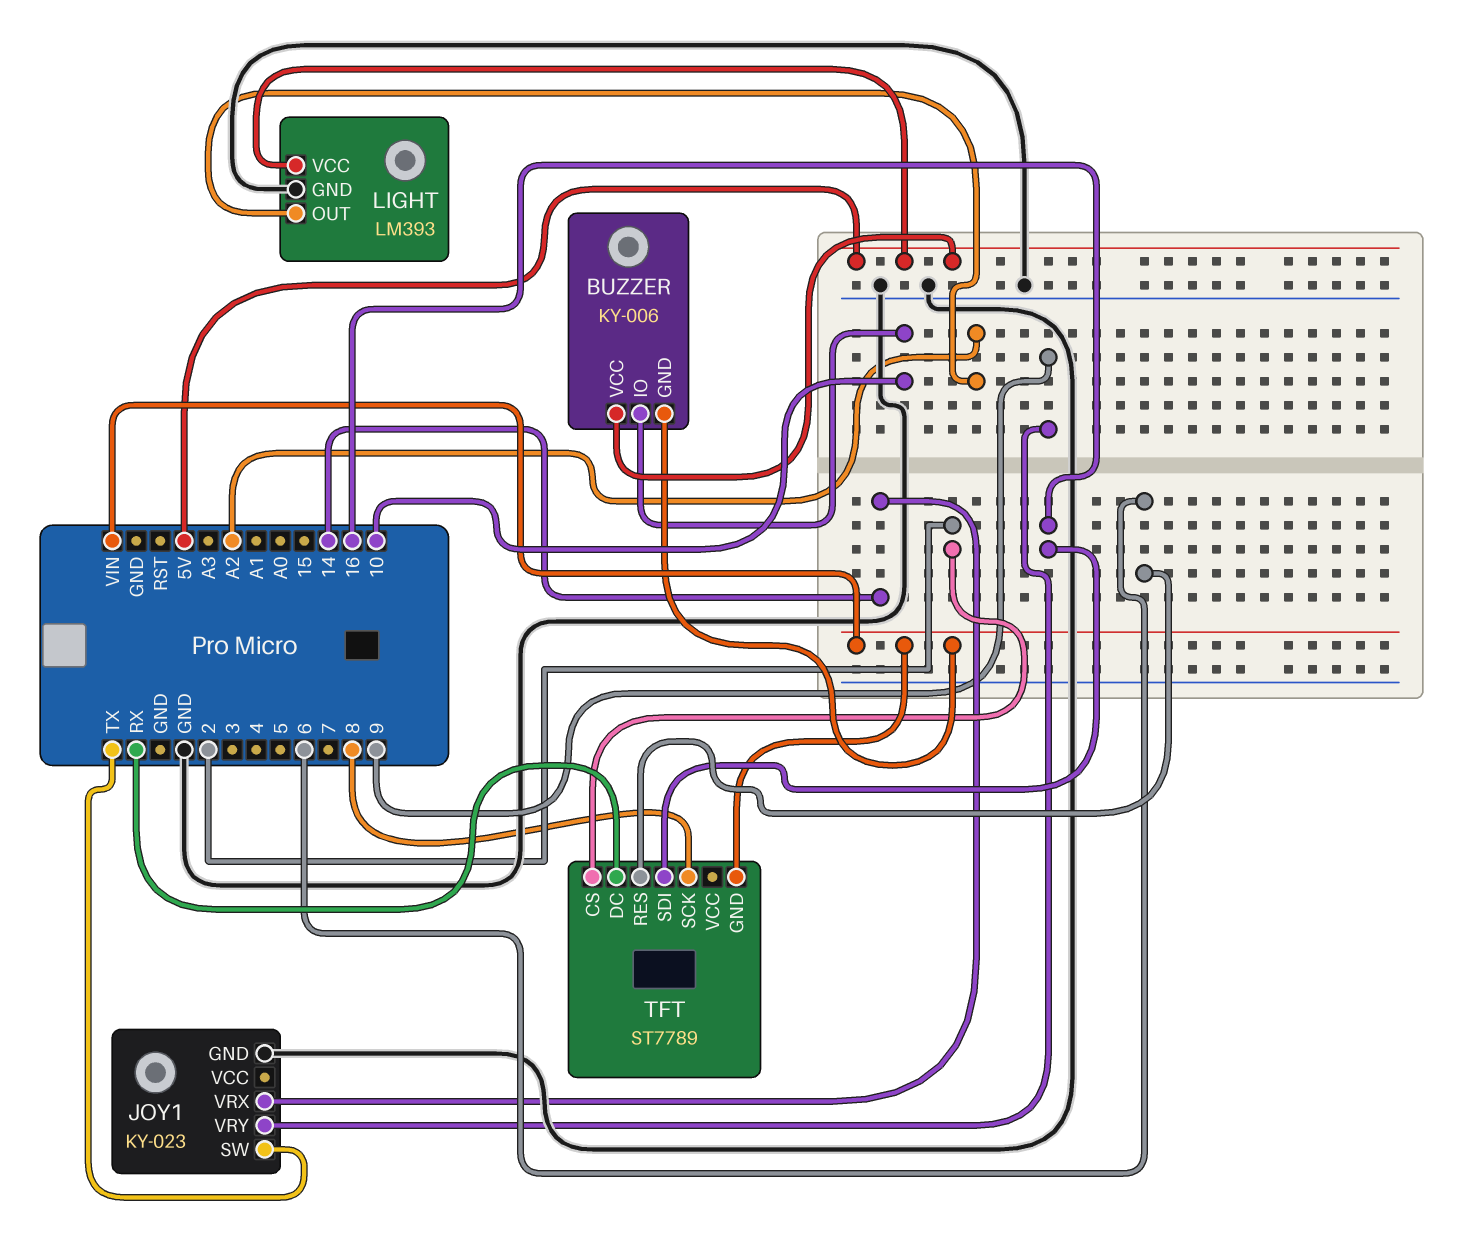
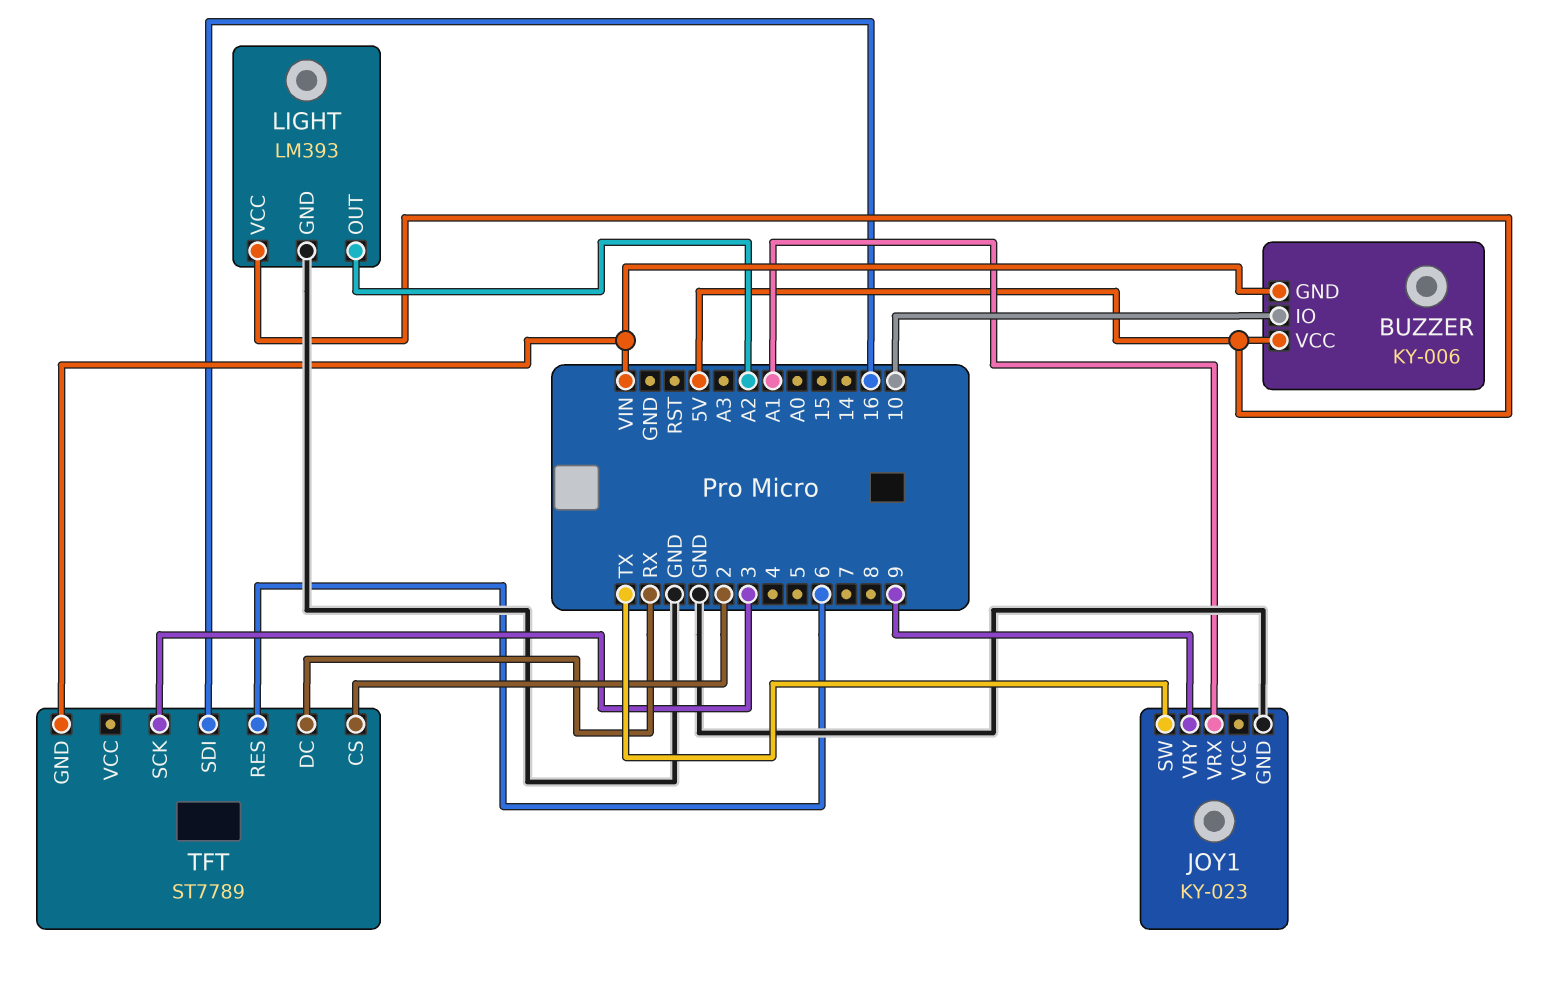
JOY1 pin VRX: 14 -> A1
TFT pin SCK: 8 -> 3

